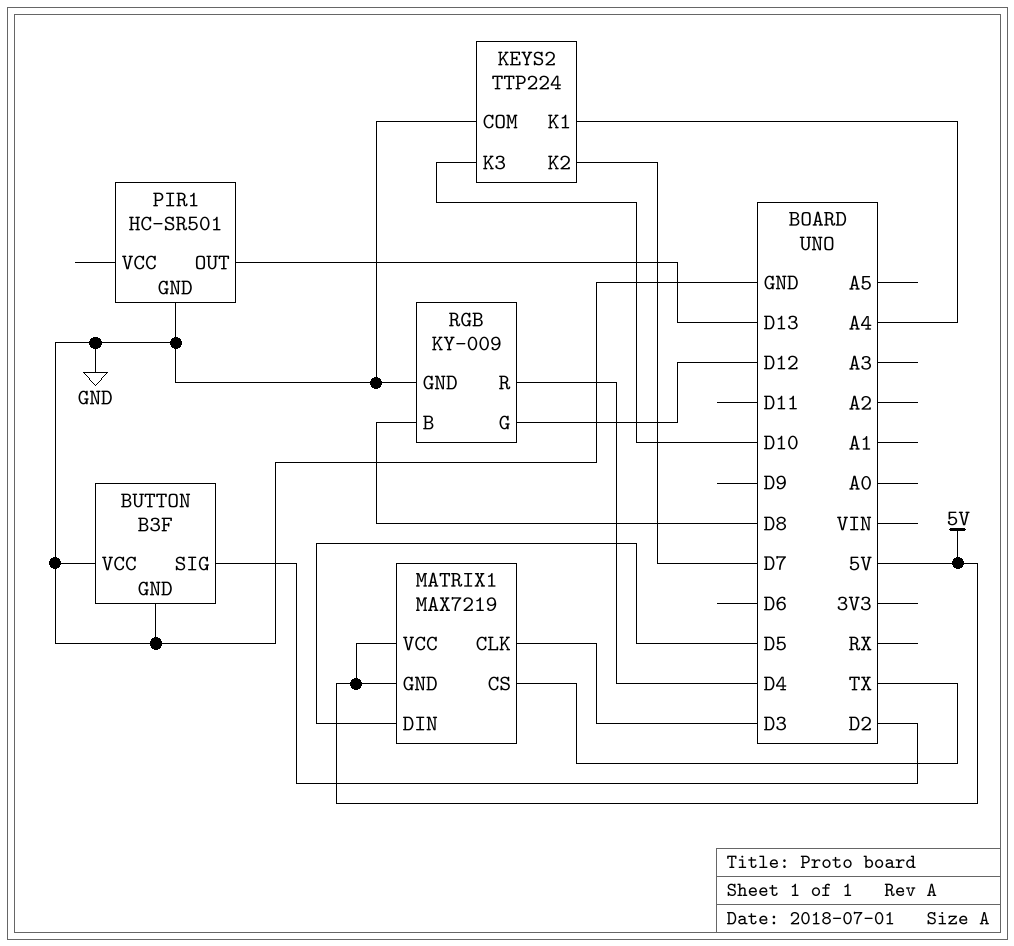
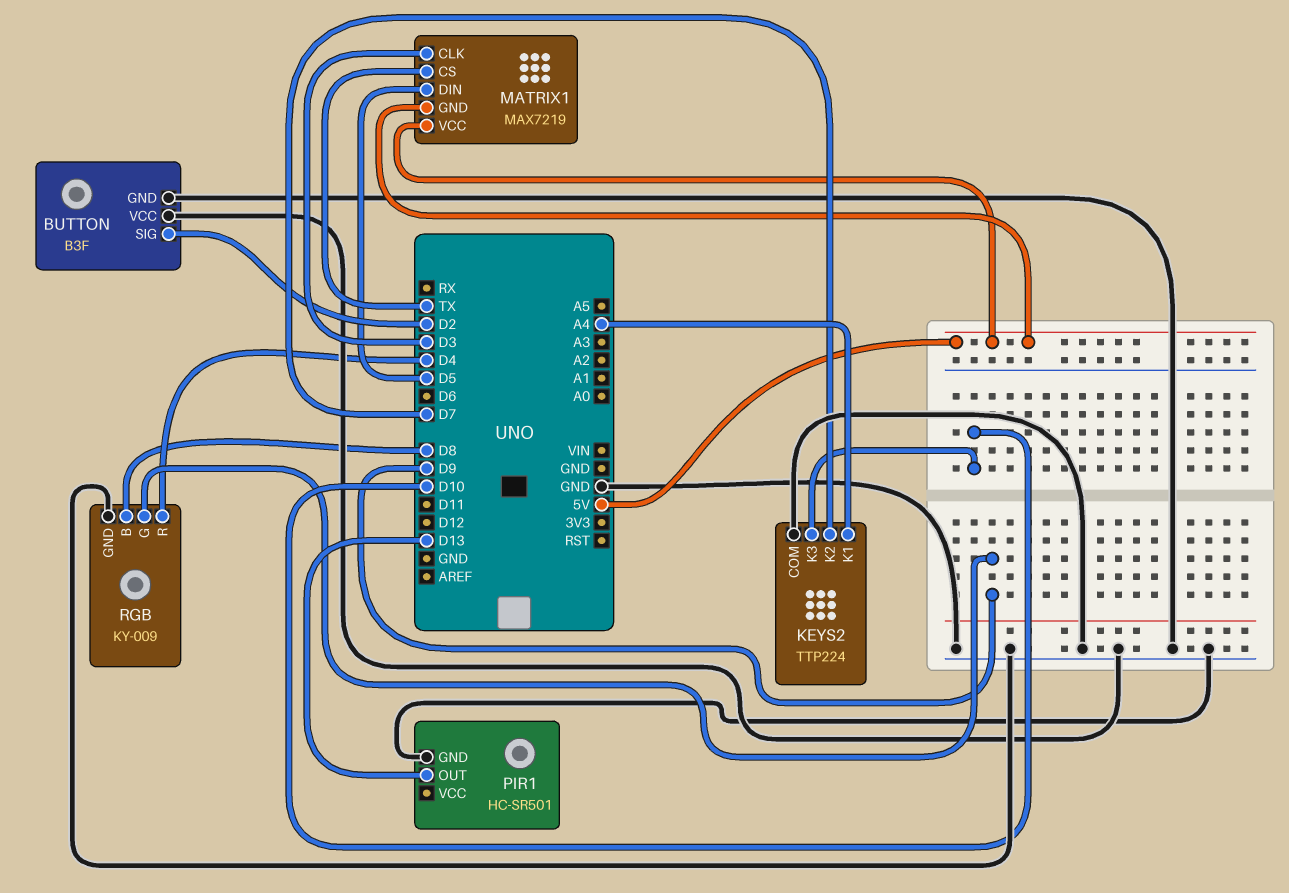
RGB pin G: D12 -> D9

